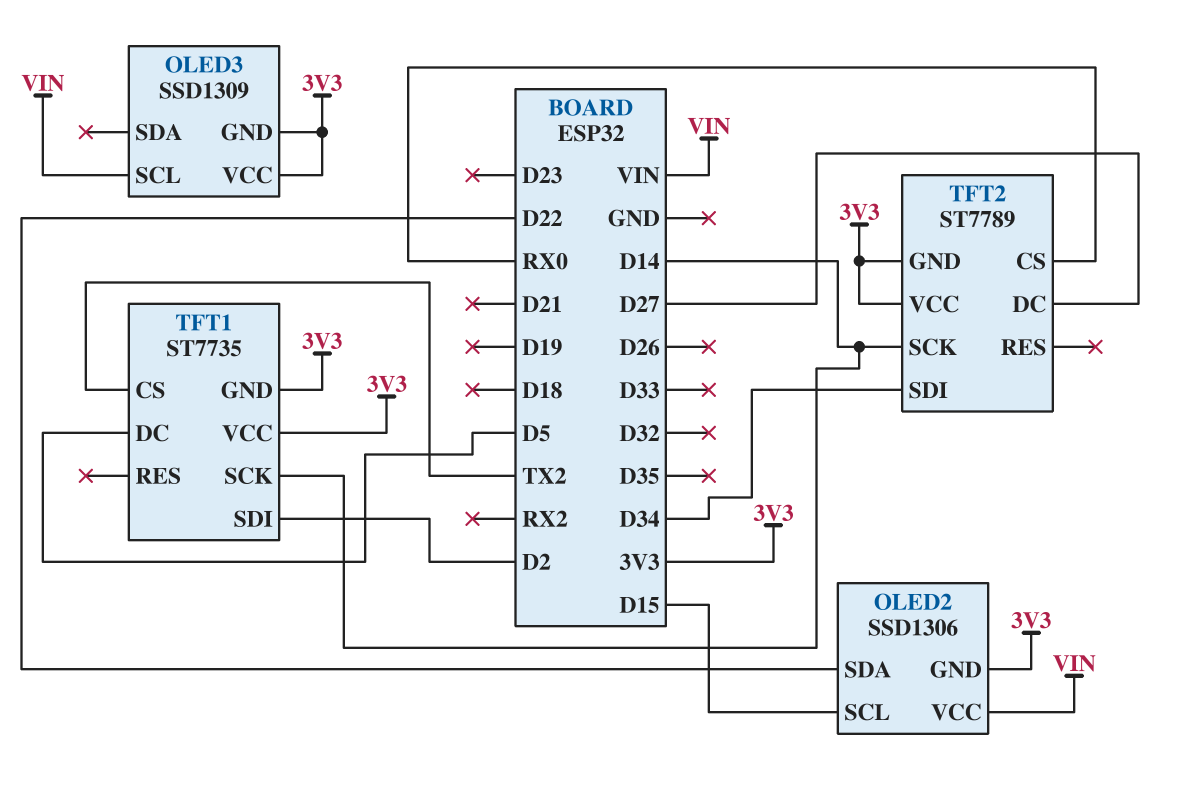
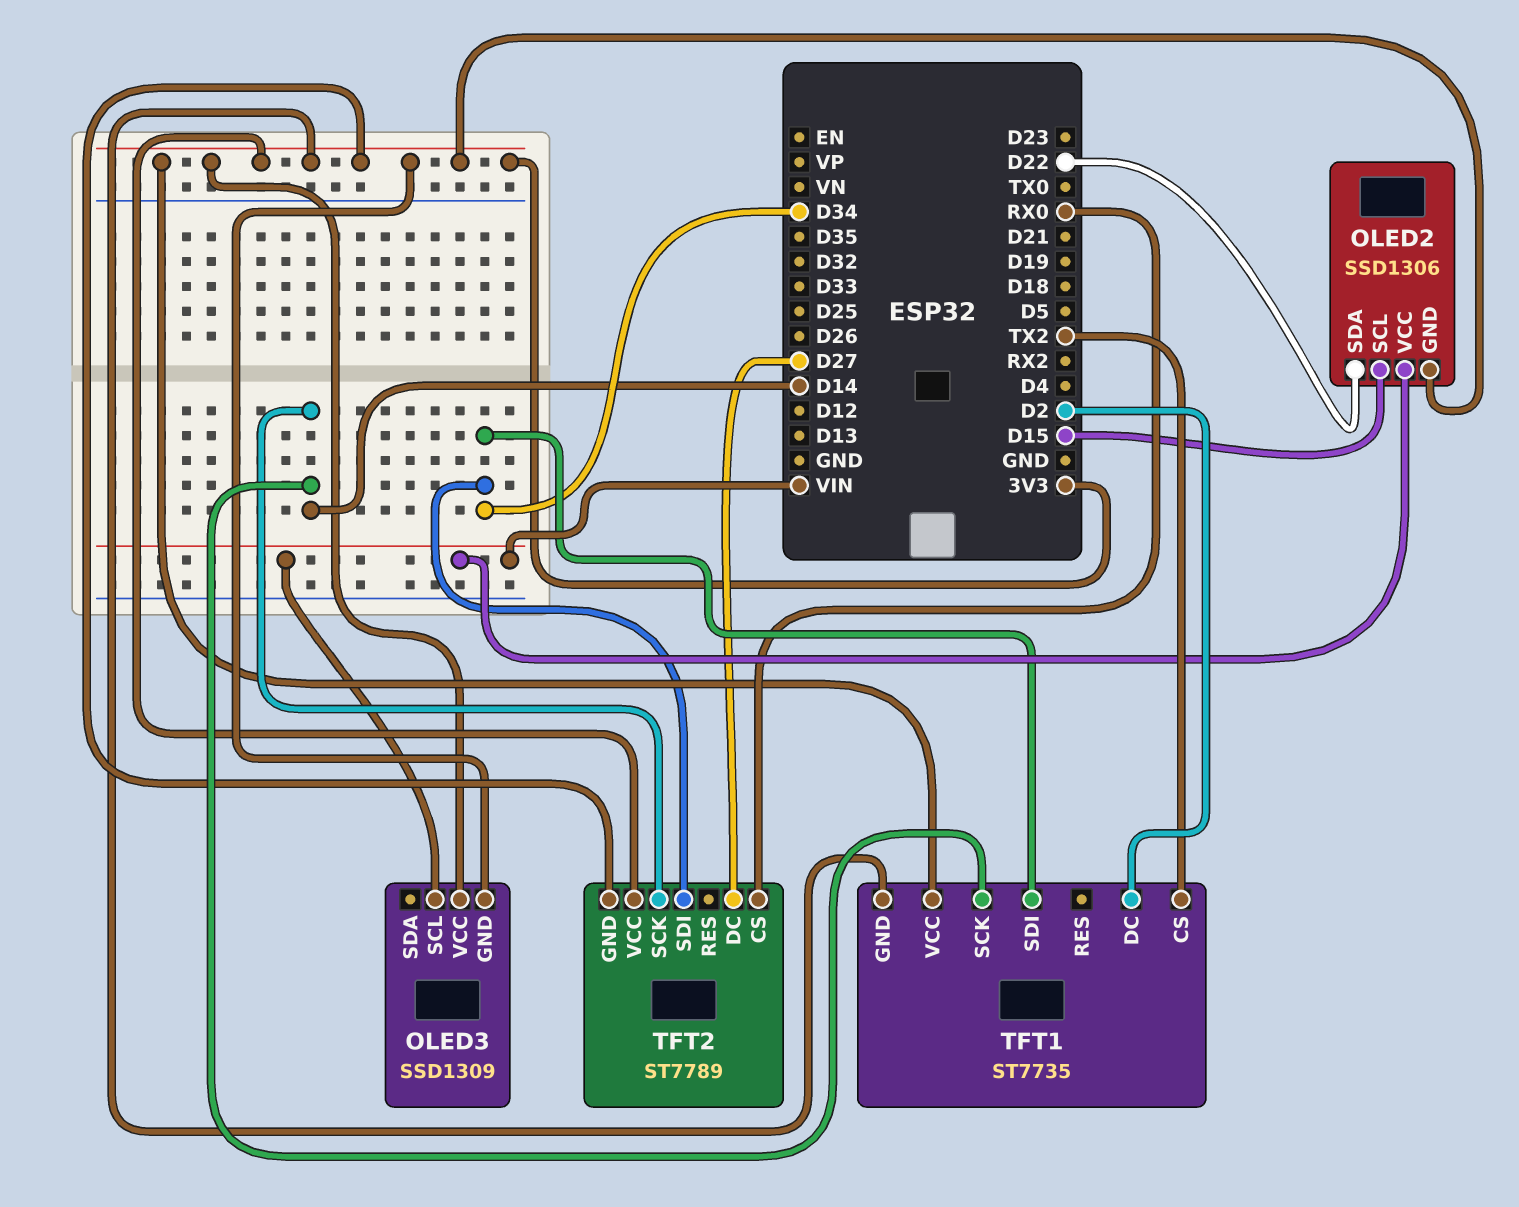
TFT1 pin DC: D5 -> D2
TFT1 pin SDI: D2 -> D34

